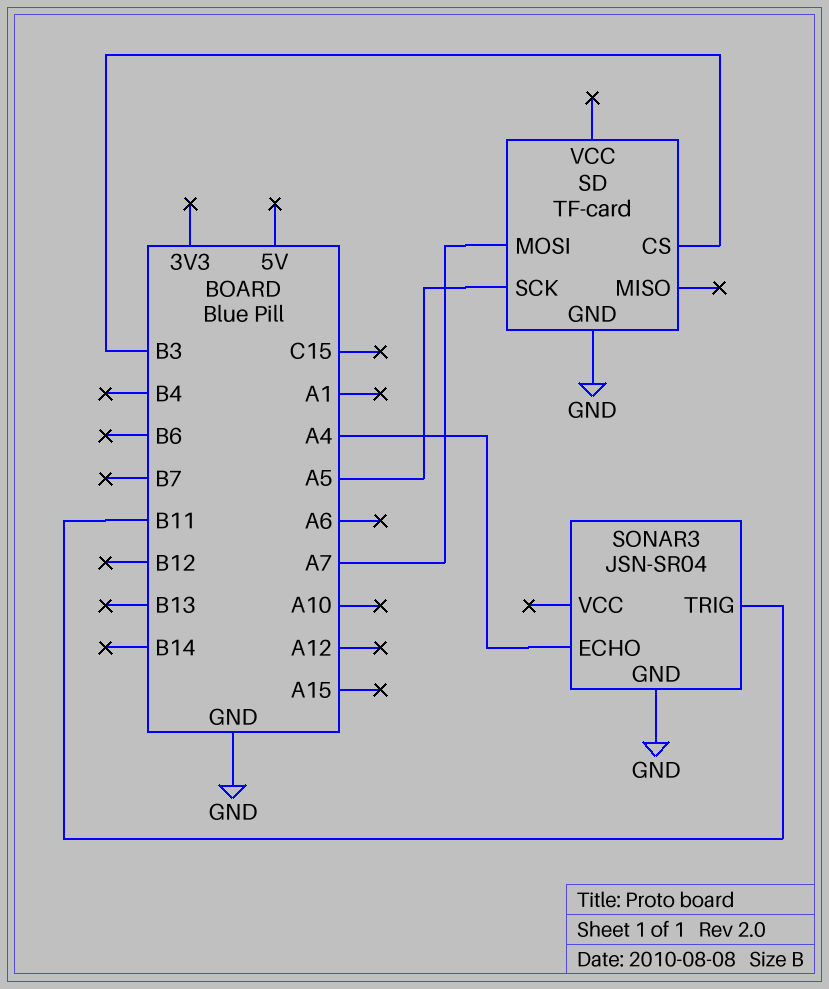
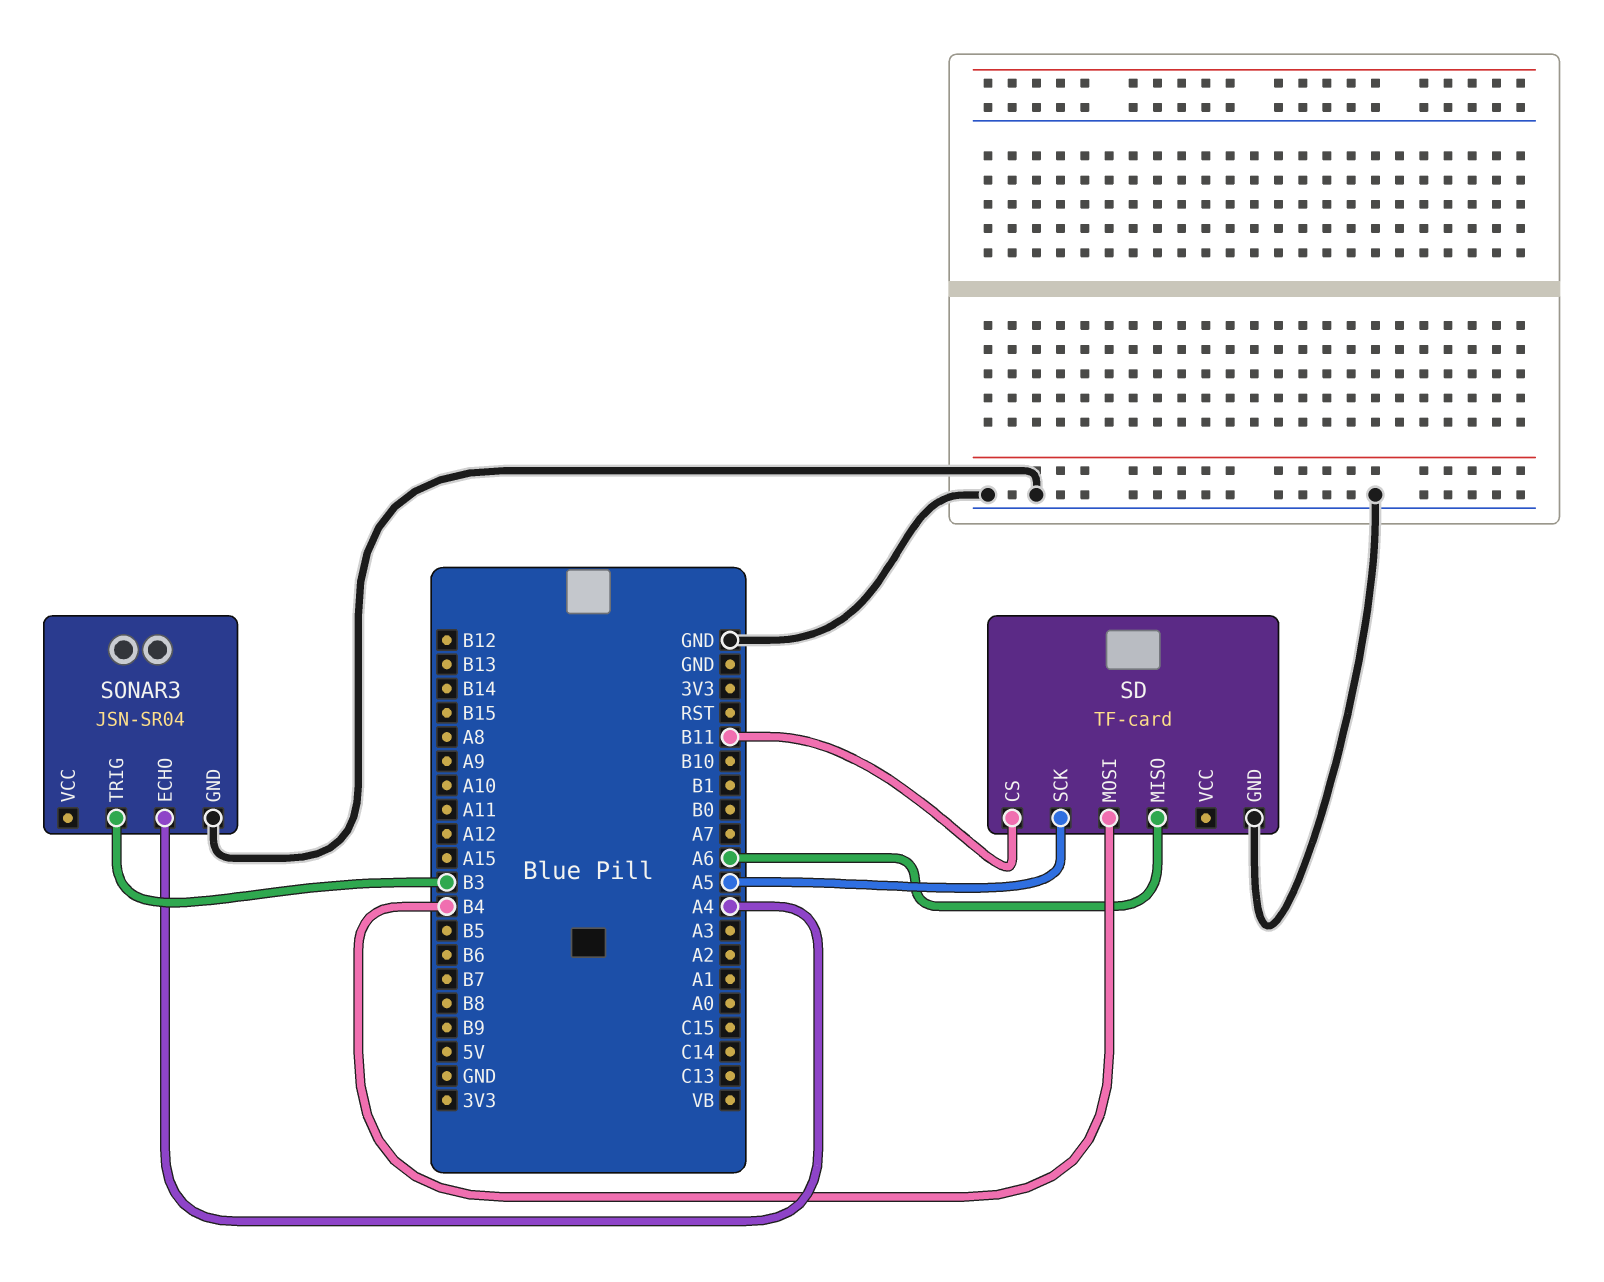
SD pin CS: B3 -> B11
SD pin MISO: none -> A6
SD pin MOSI: A7 -> B4
SONAR3 pin TRIG: B11 -> B3

